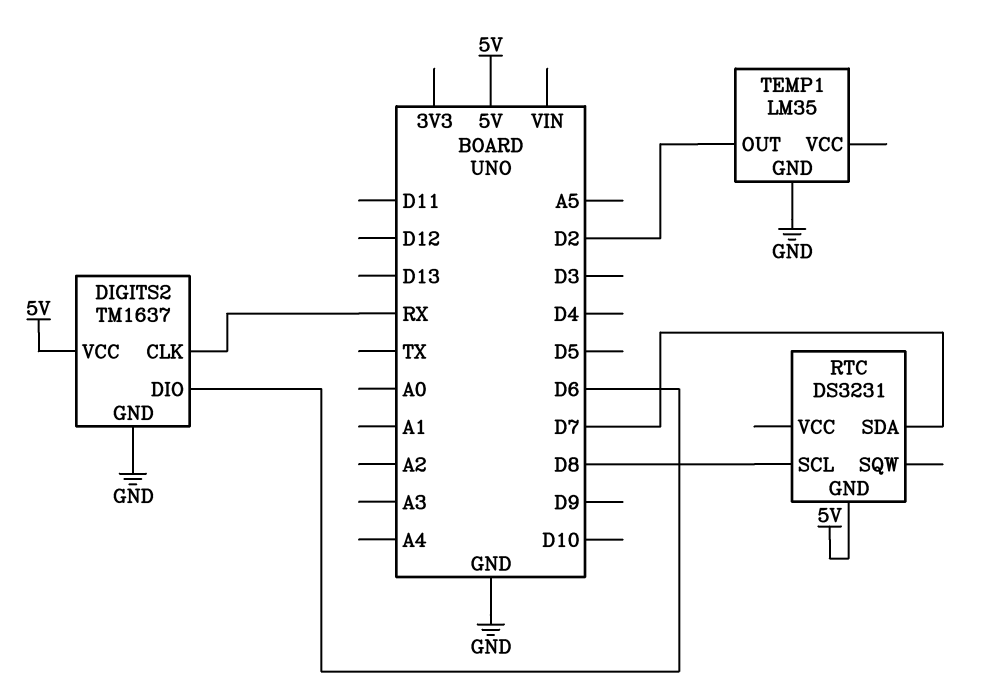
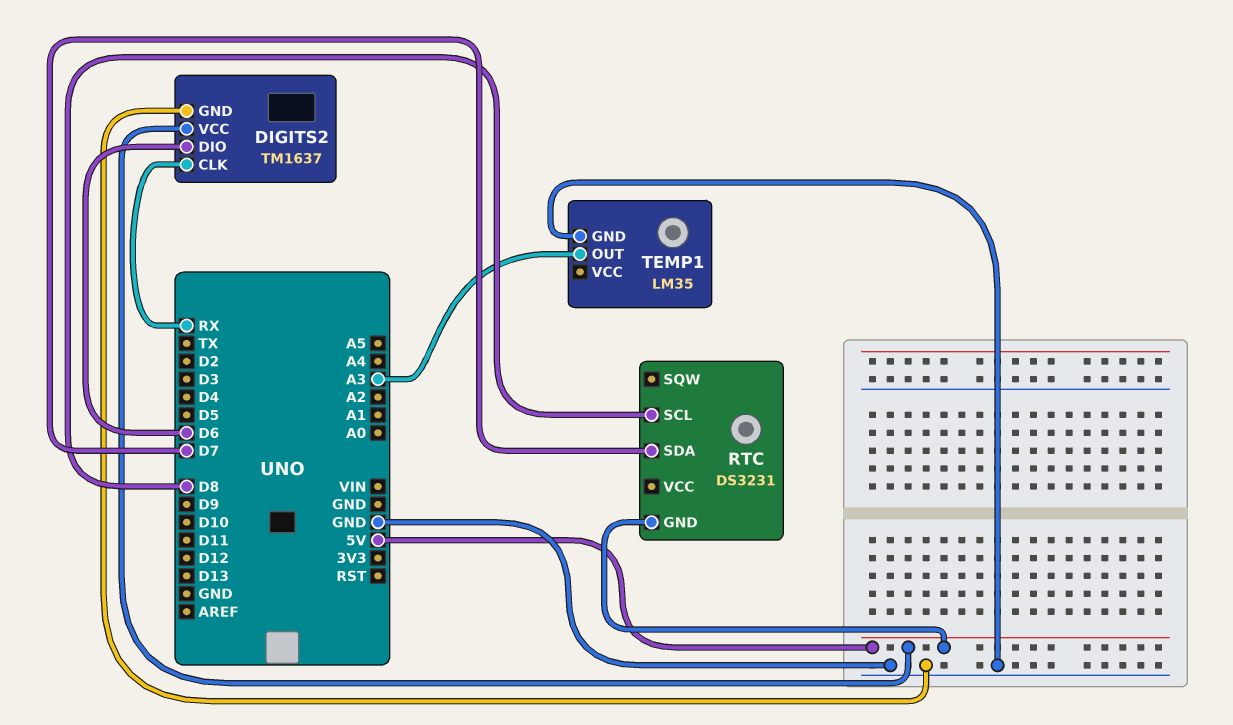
TEMP1 pin OUT: D2 -> A3

